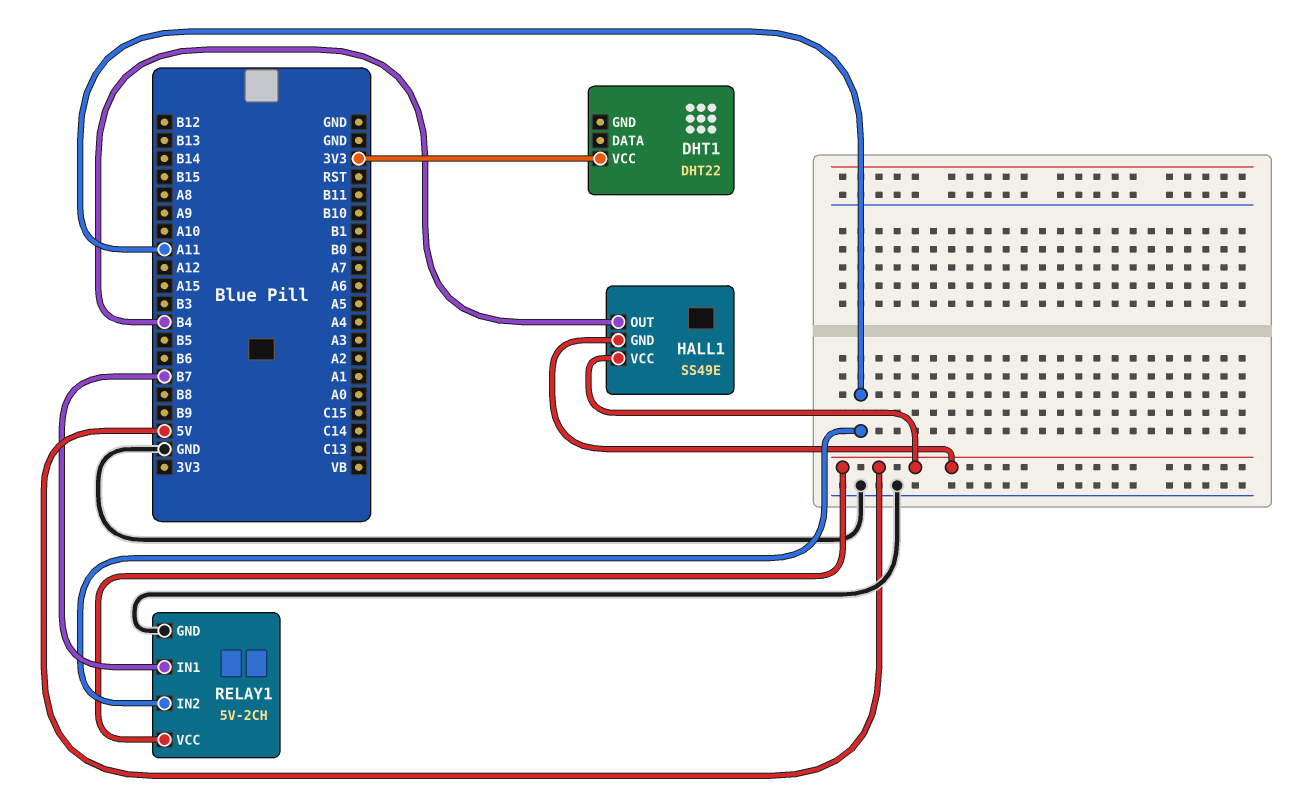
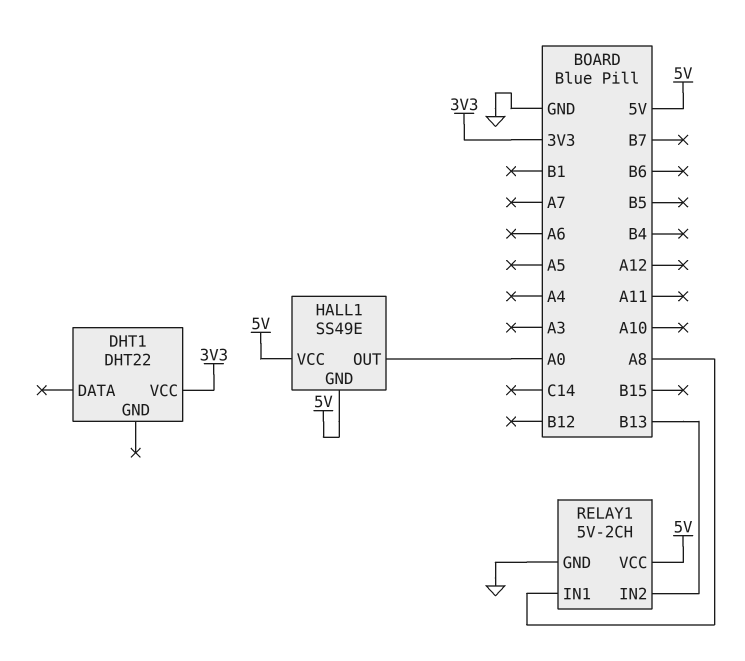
HALL1 pin OUT: B4 -> A0
RELAY1 pin IN1: B7 -> A8
RELAY1 pin IN2: A11 -> B13

